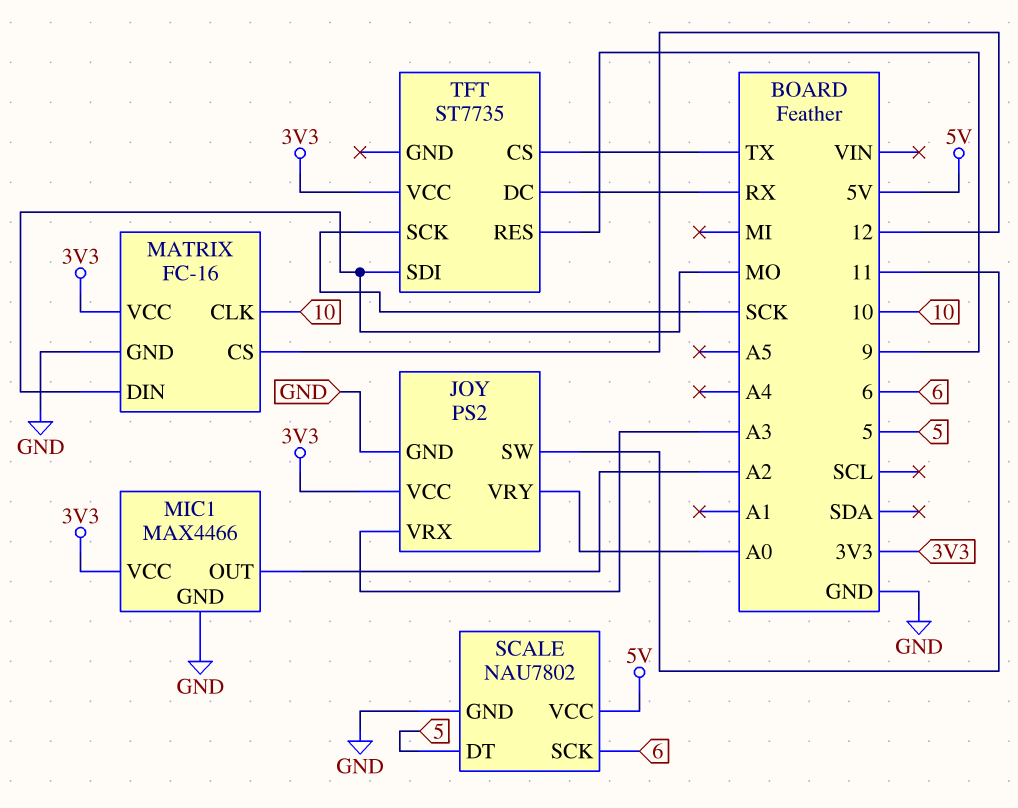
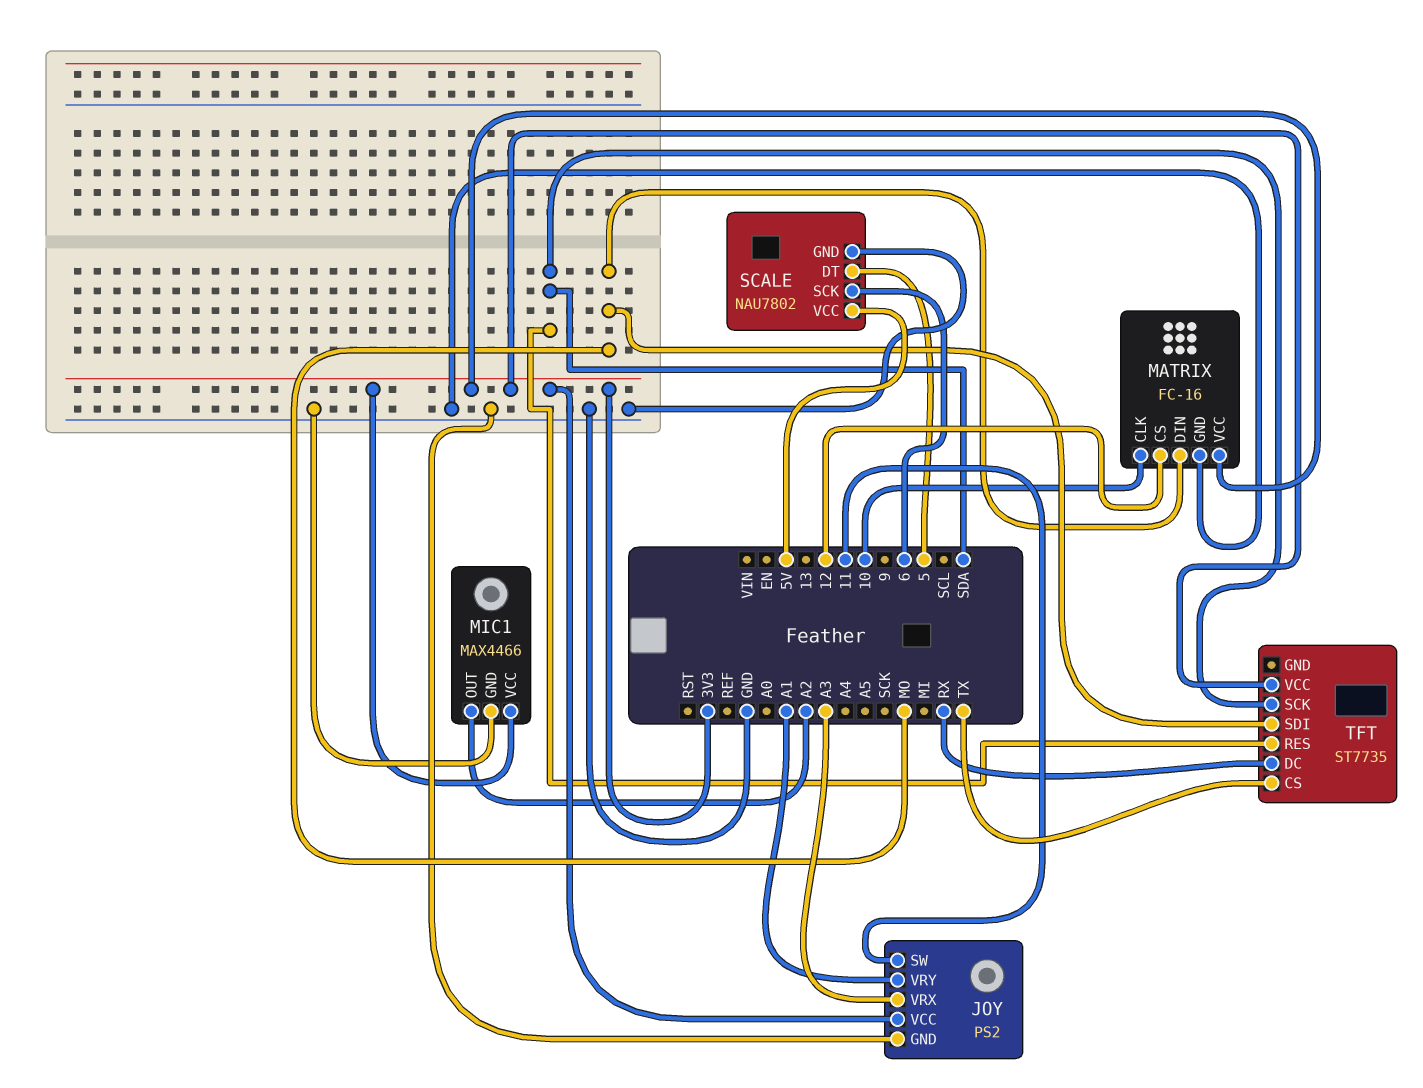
JOY pin VRY: A0 -> A1
TFT pin RES: 9 -> SDA
TFT pin SCK: SCK -> SDA

